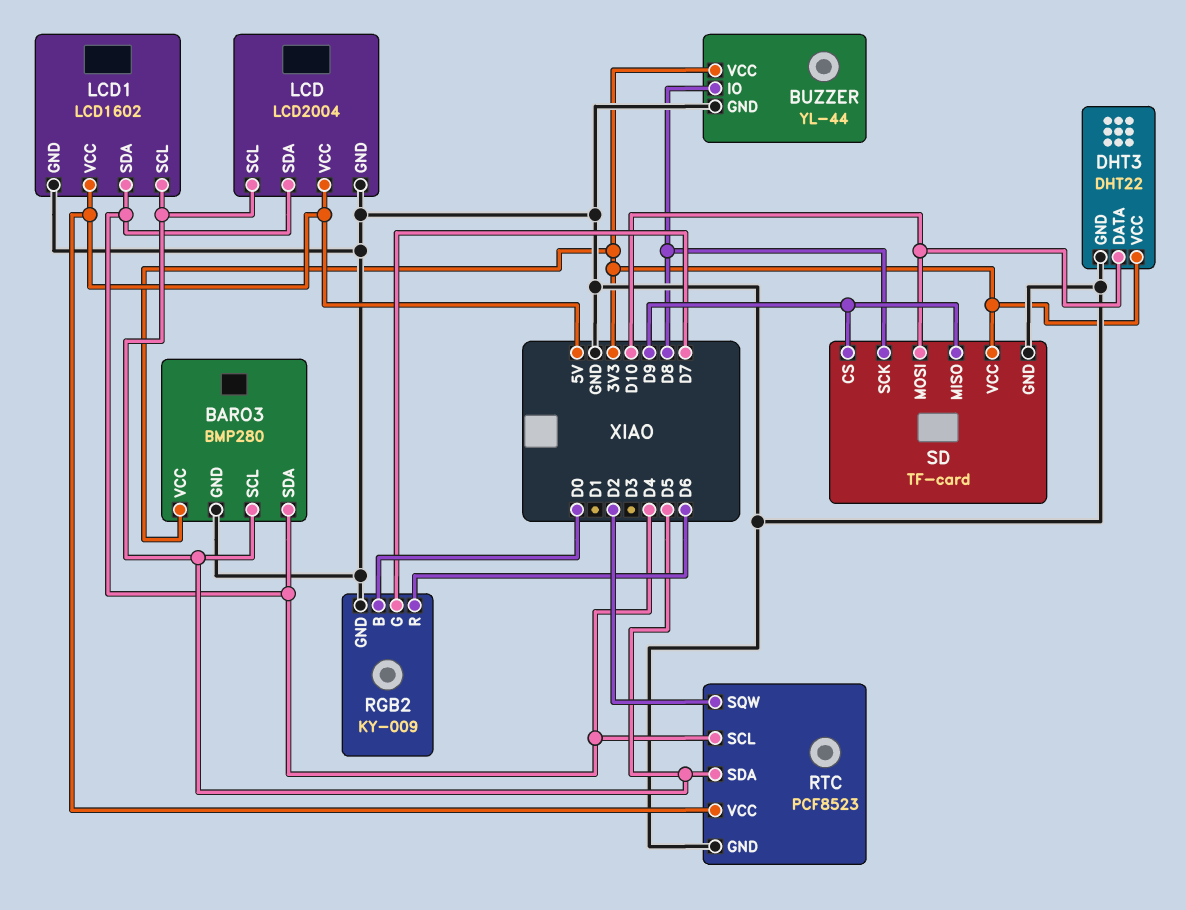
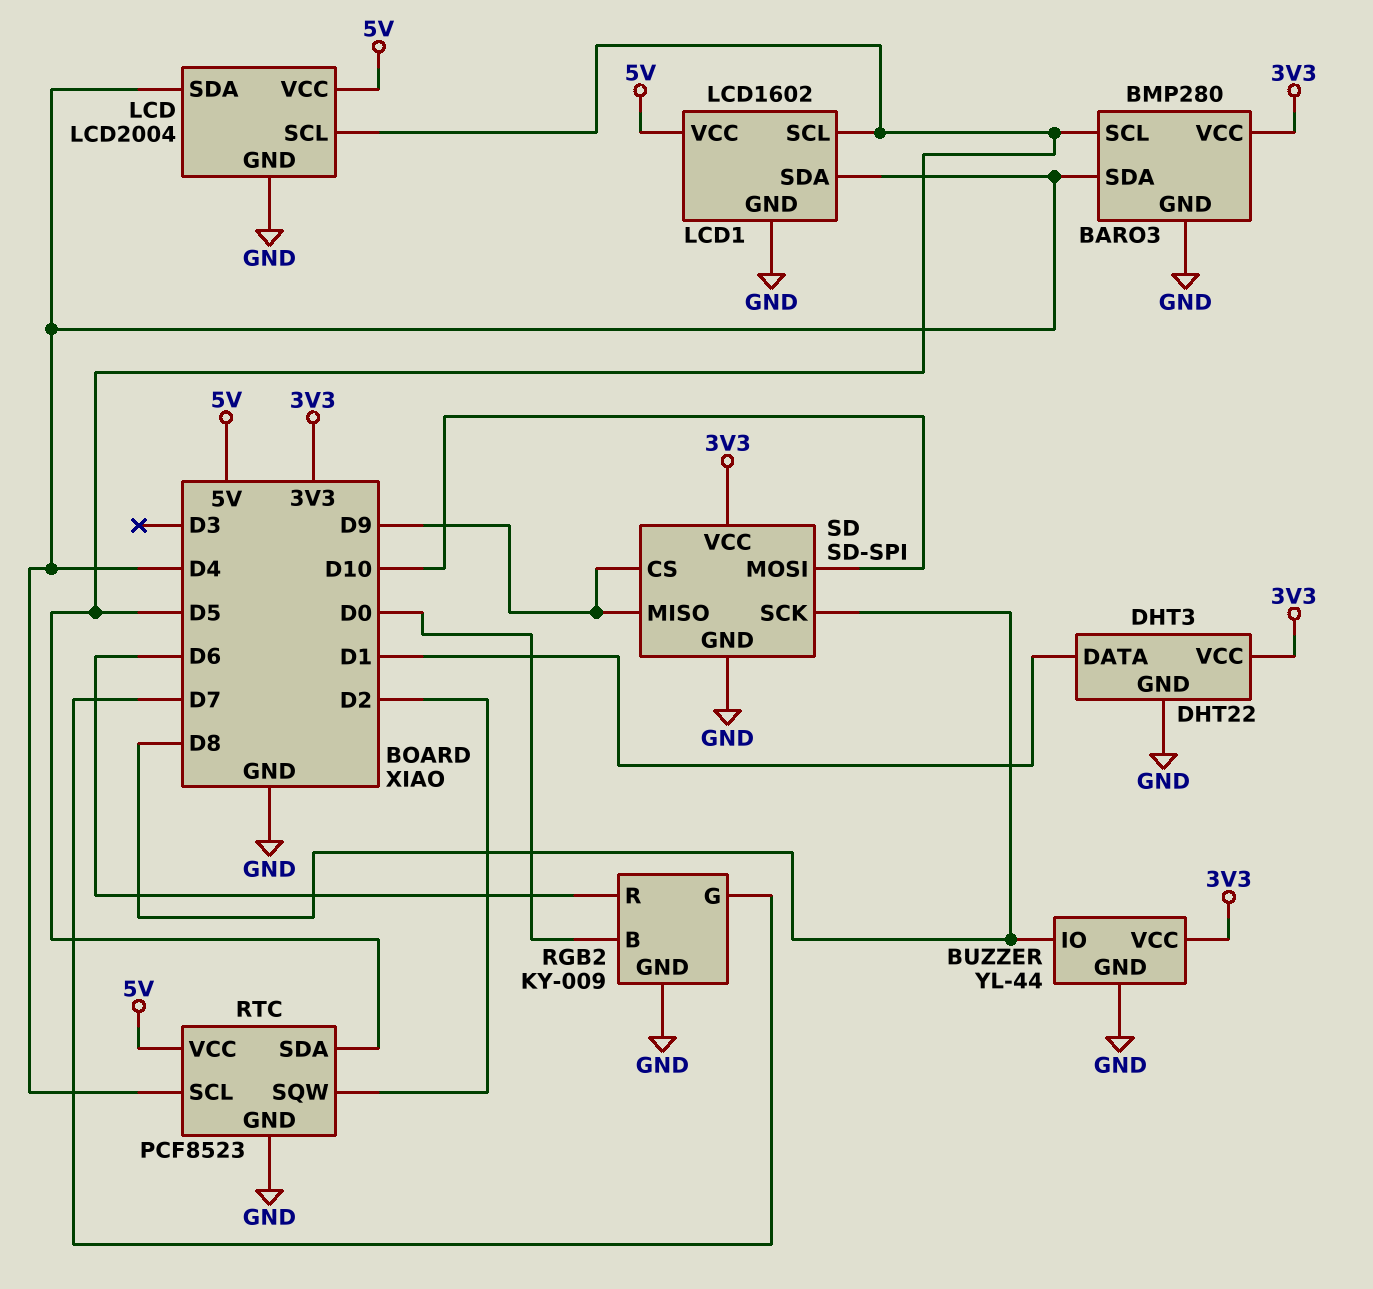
DHT3 pin DATA: D10 -> D1
SD: TF-card -> SD-SPI

